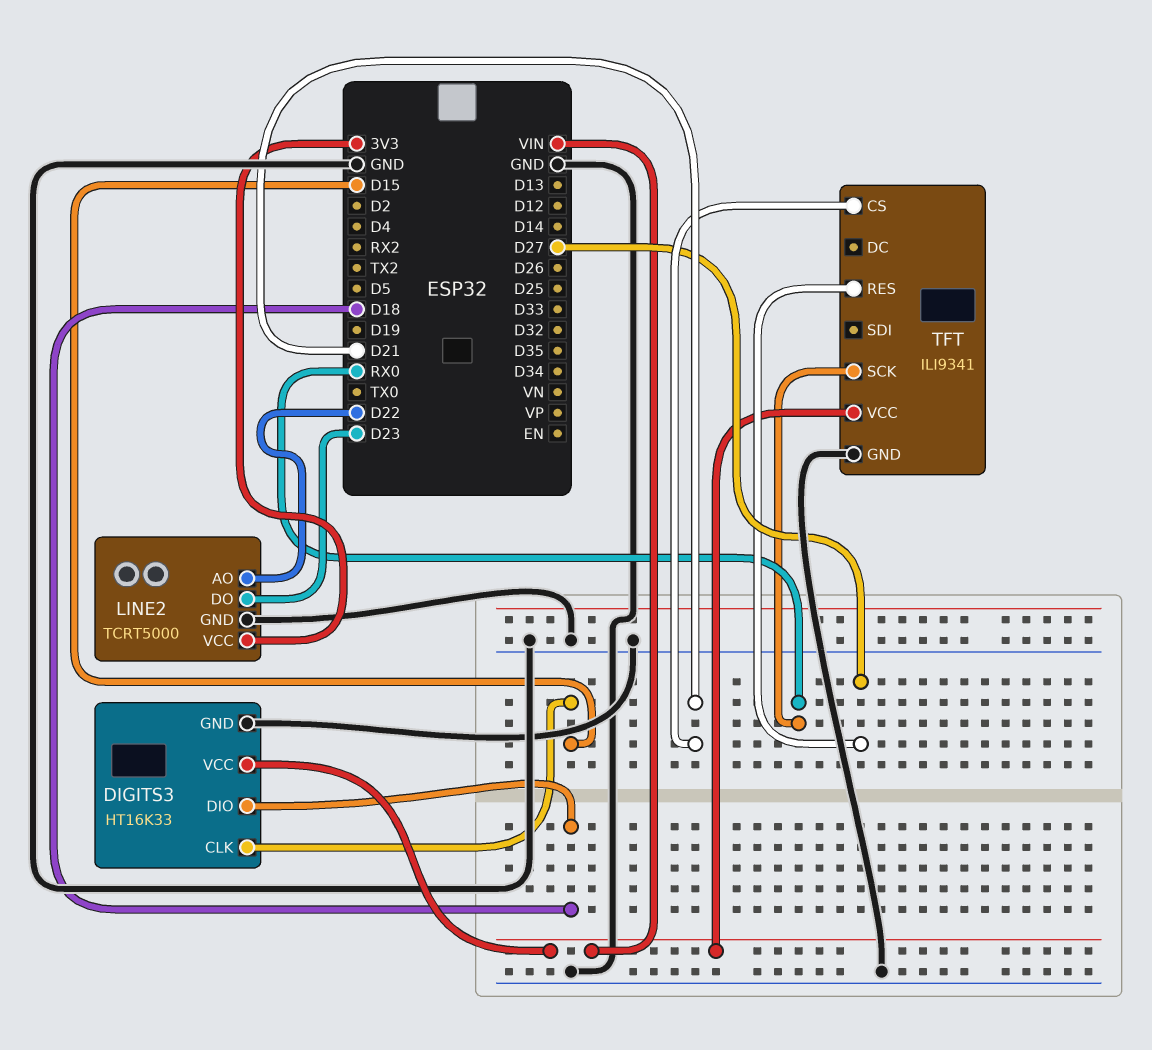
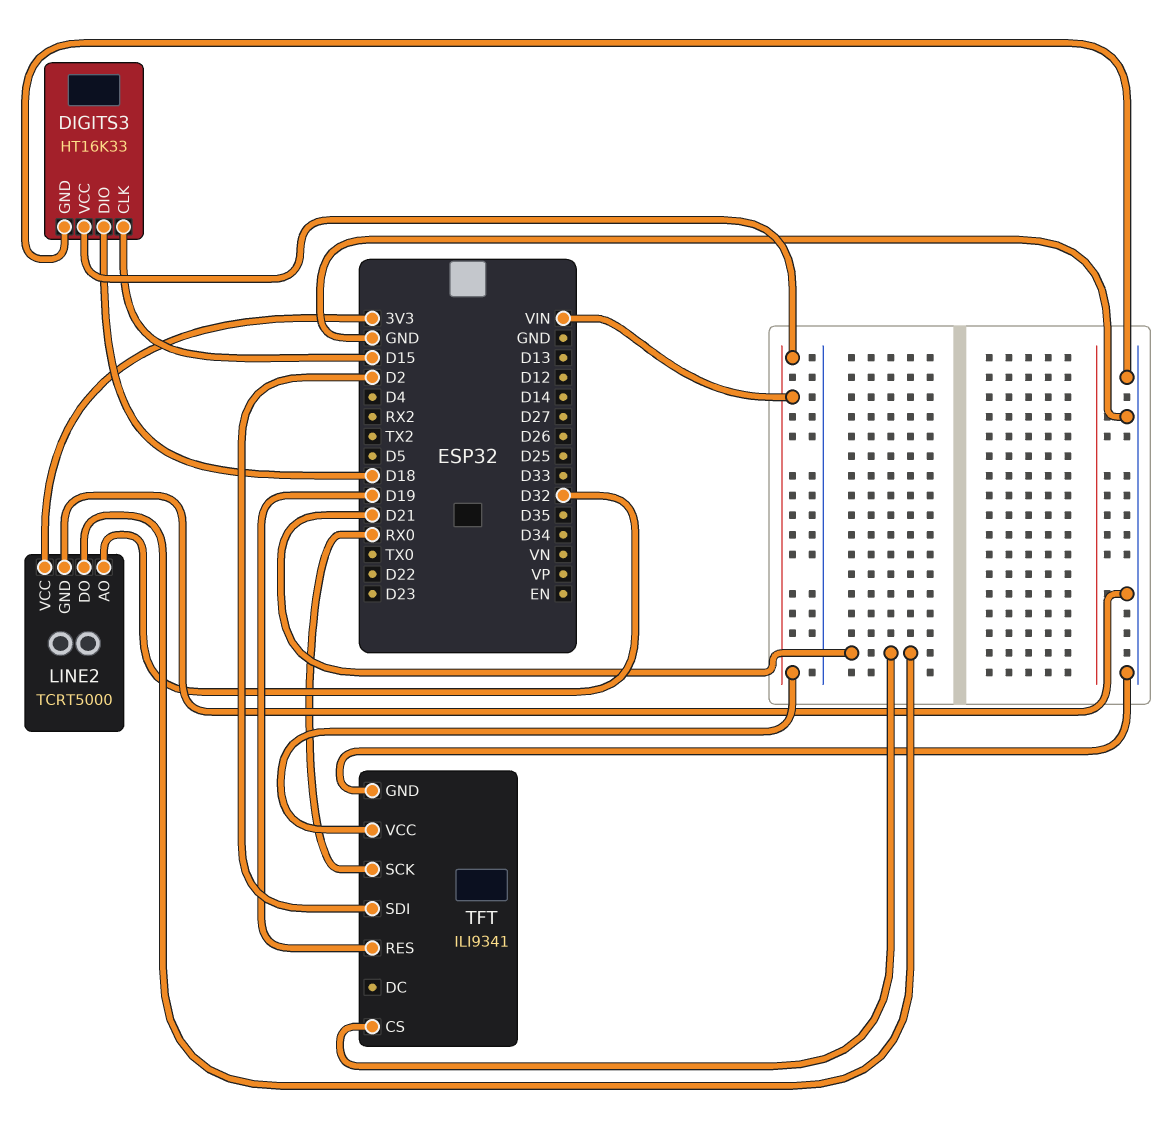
LINE2 pin AO: D22 -> D32
LINE2 pin DO: D23 -> D21
TFT pin RES: D27 -> D19
TFT pin SDI: none -> D2

